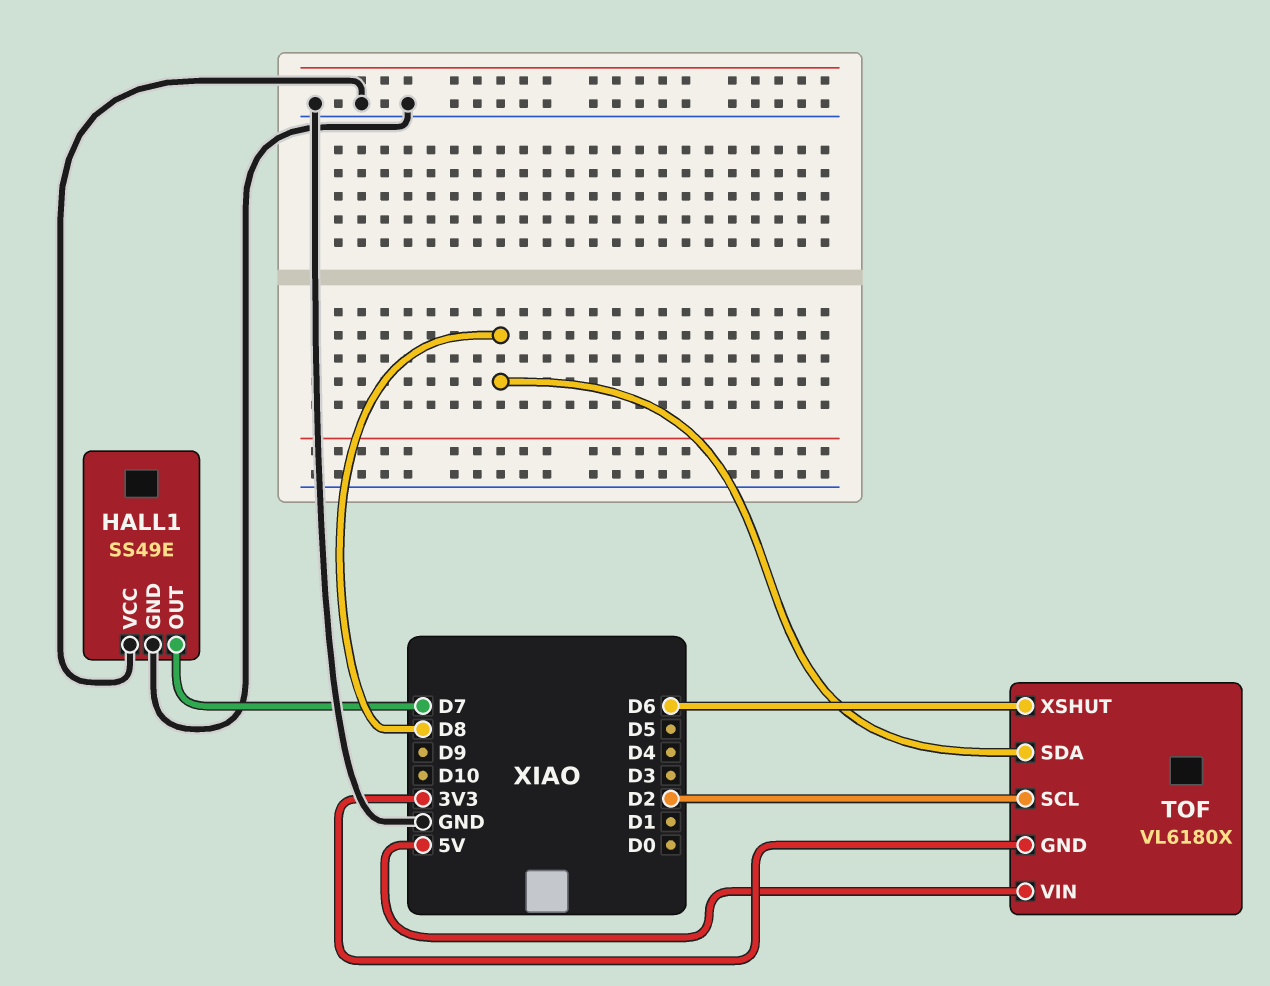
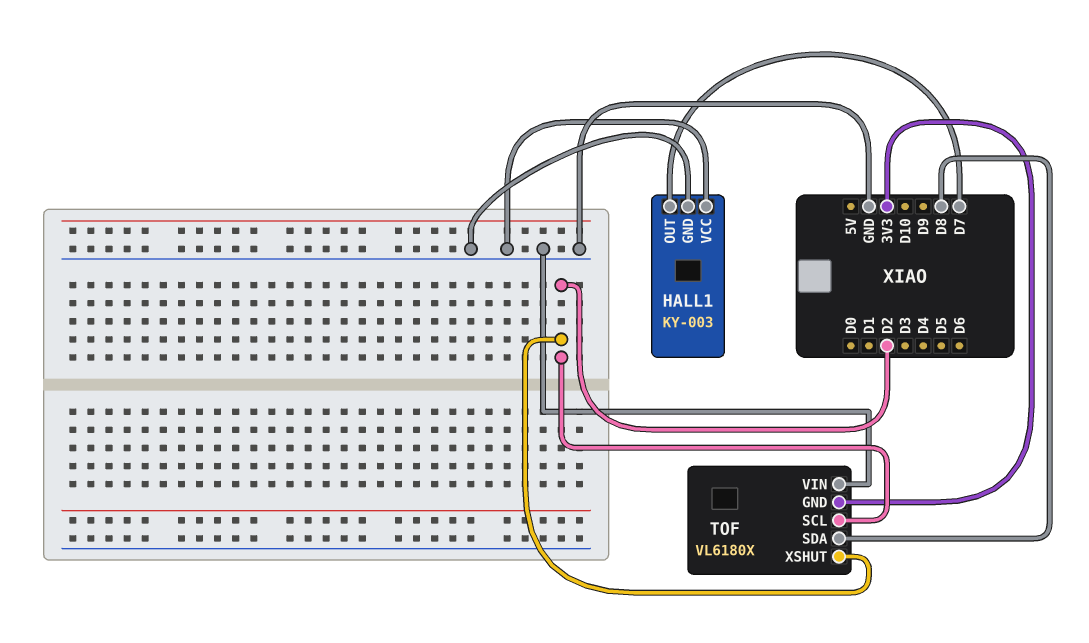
HALL1: SS49E -> KY-003
TOF pin VIN: 5V -> GND
TOF pin XSHUT: D6 -> D2

